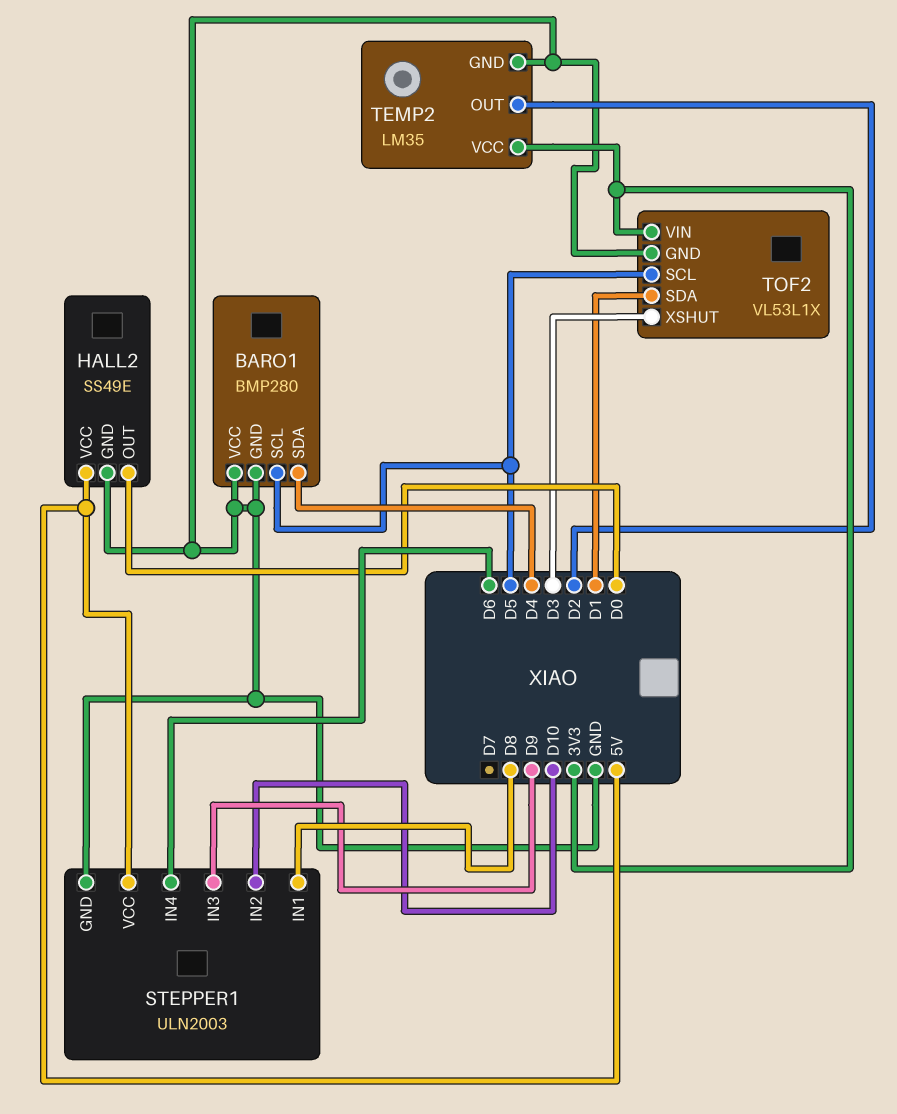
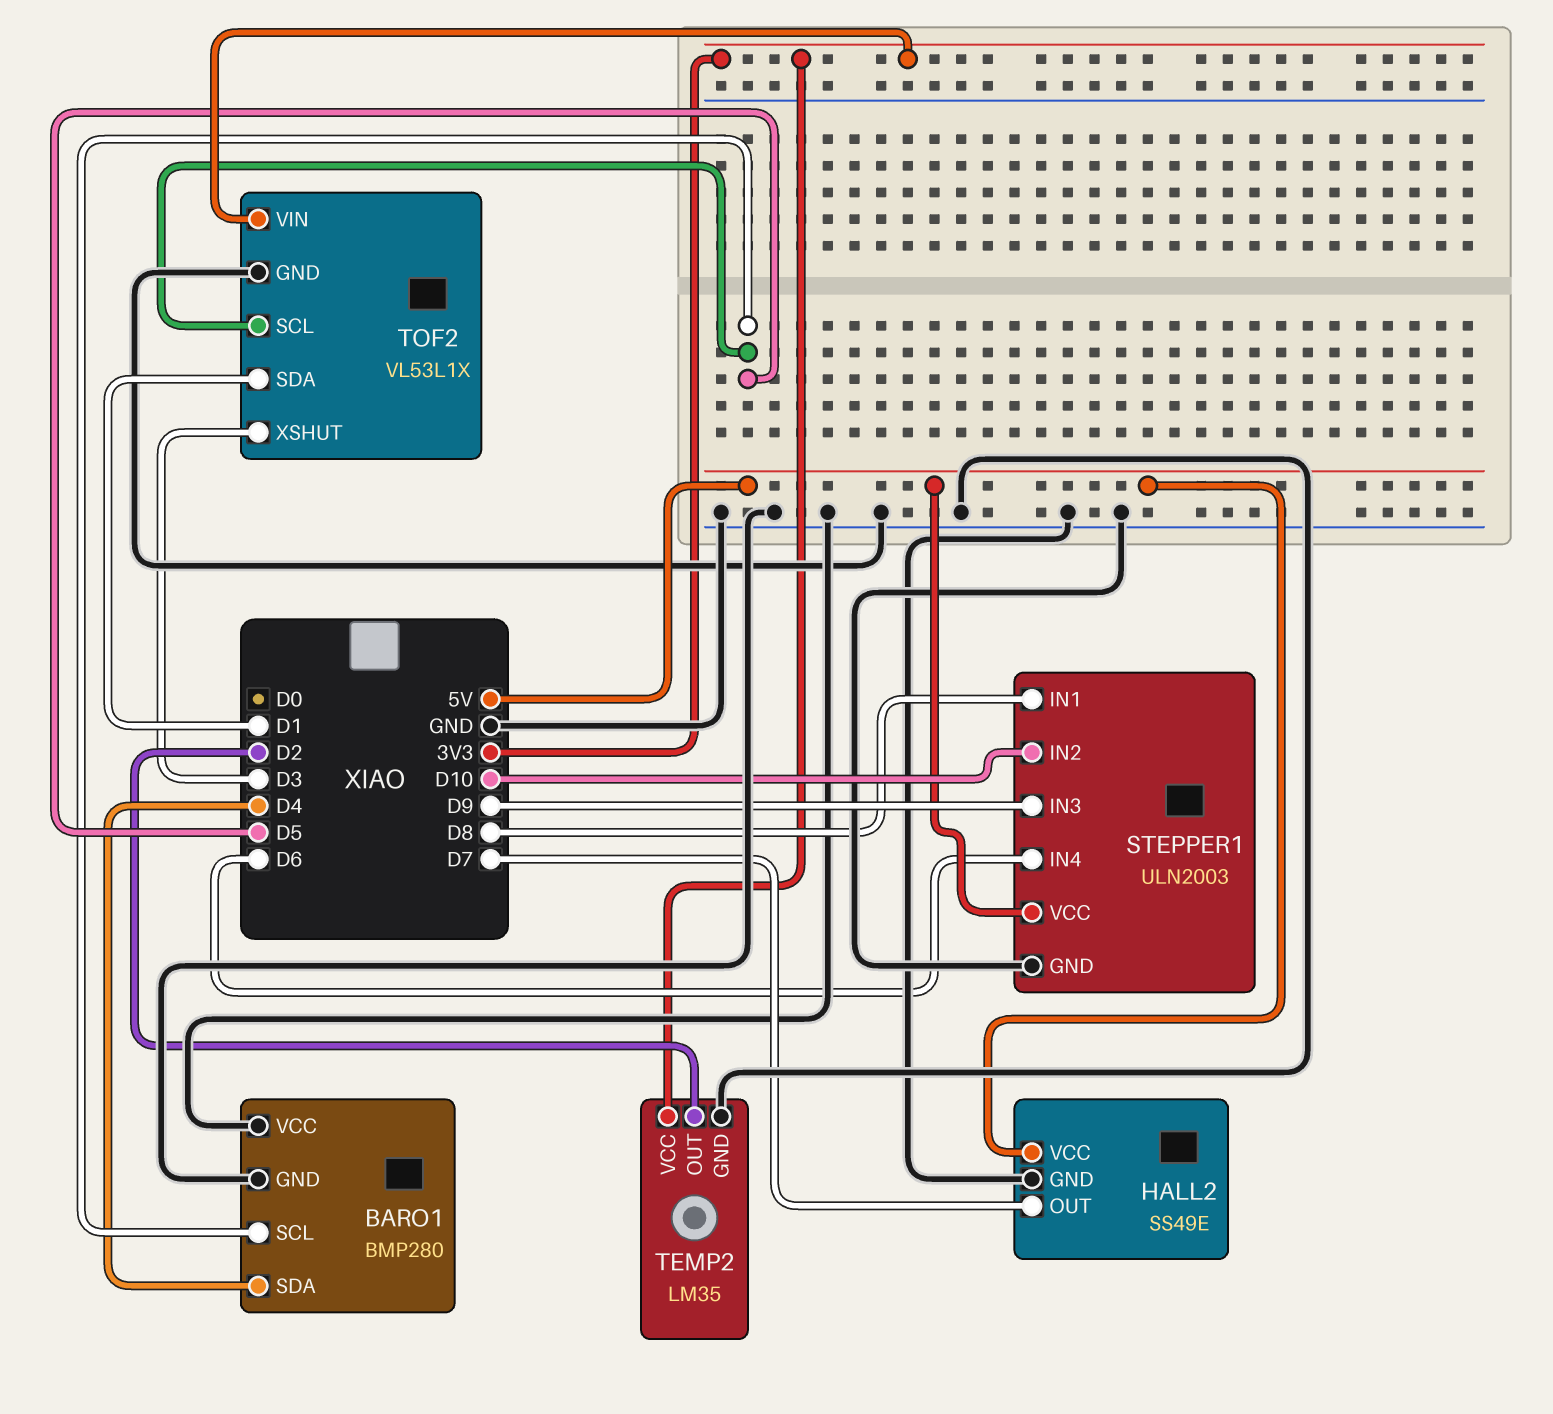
HALL2 pin OUT: D0 -> D7

